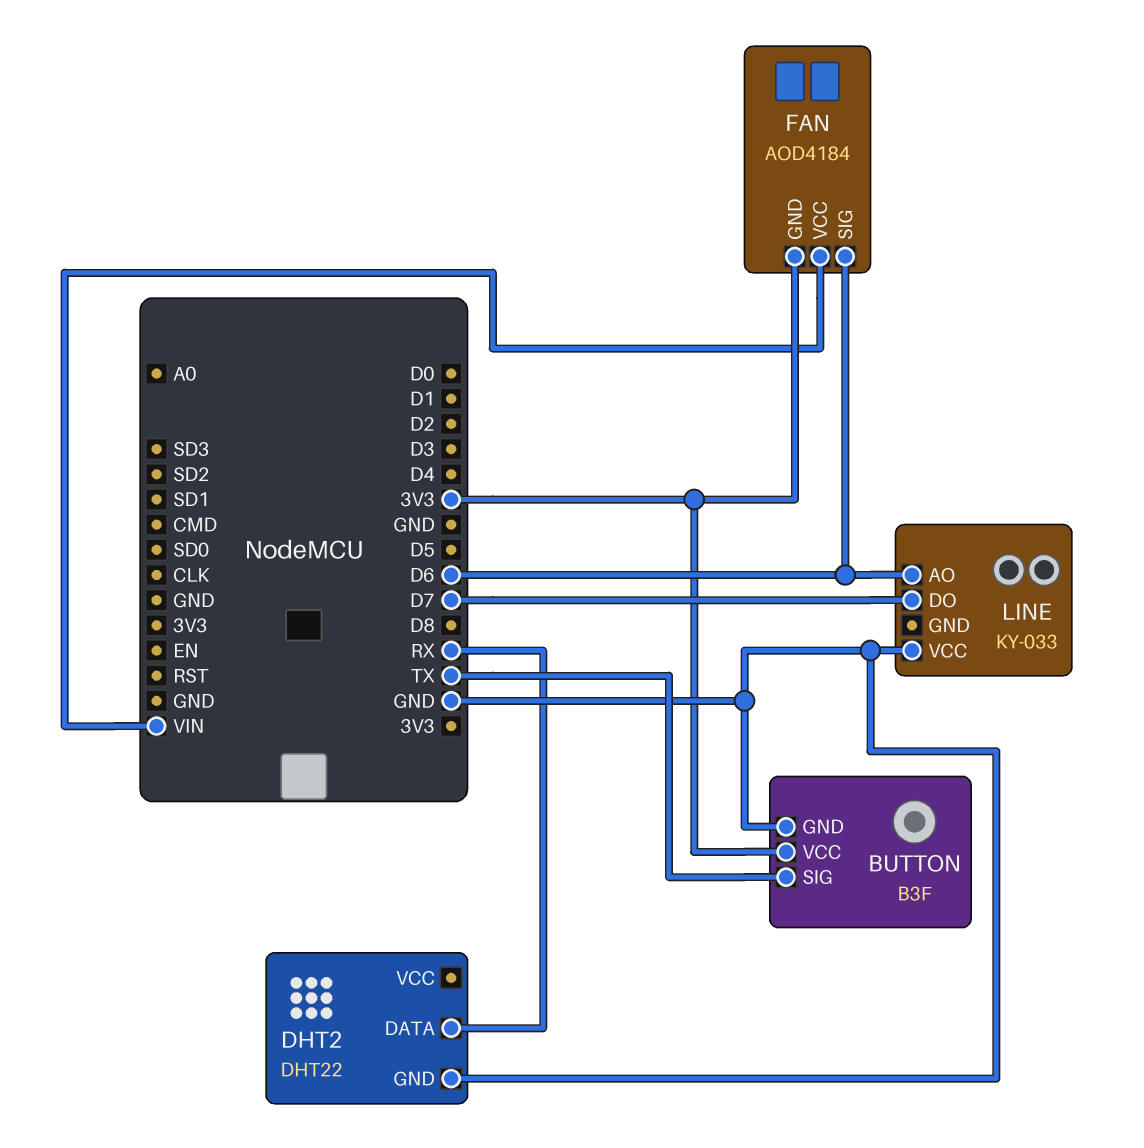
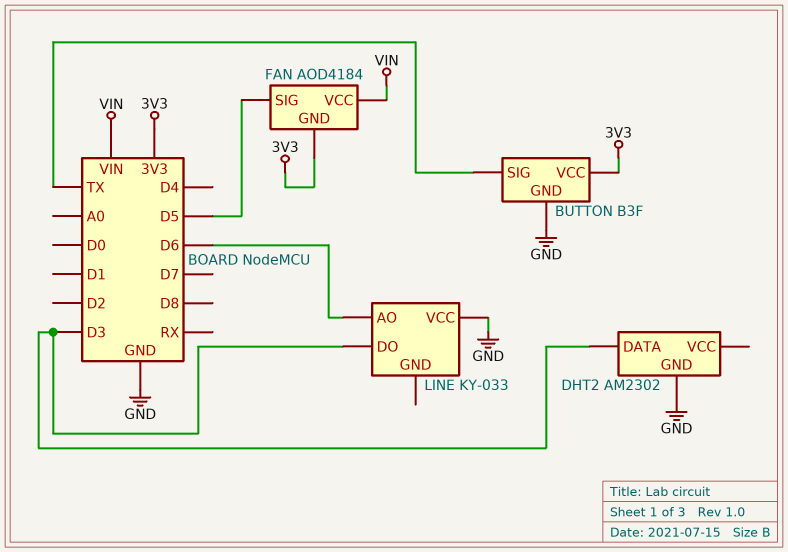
DHT2: DHT22 -> AM2302
DHT2 pin DATA: RX -> D3
FAN pin SIG: D6 -> D5
LINE pin DO: D7 -> D3

